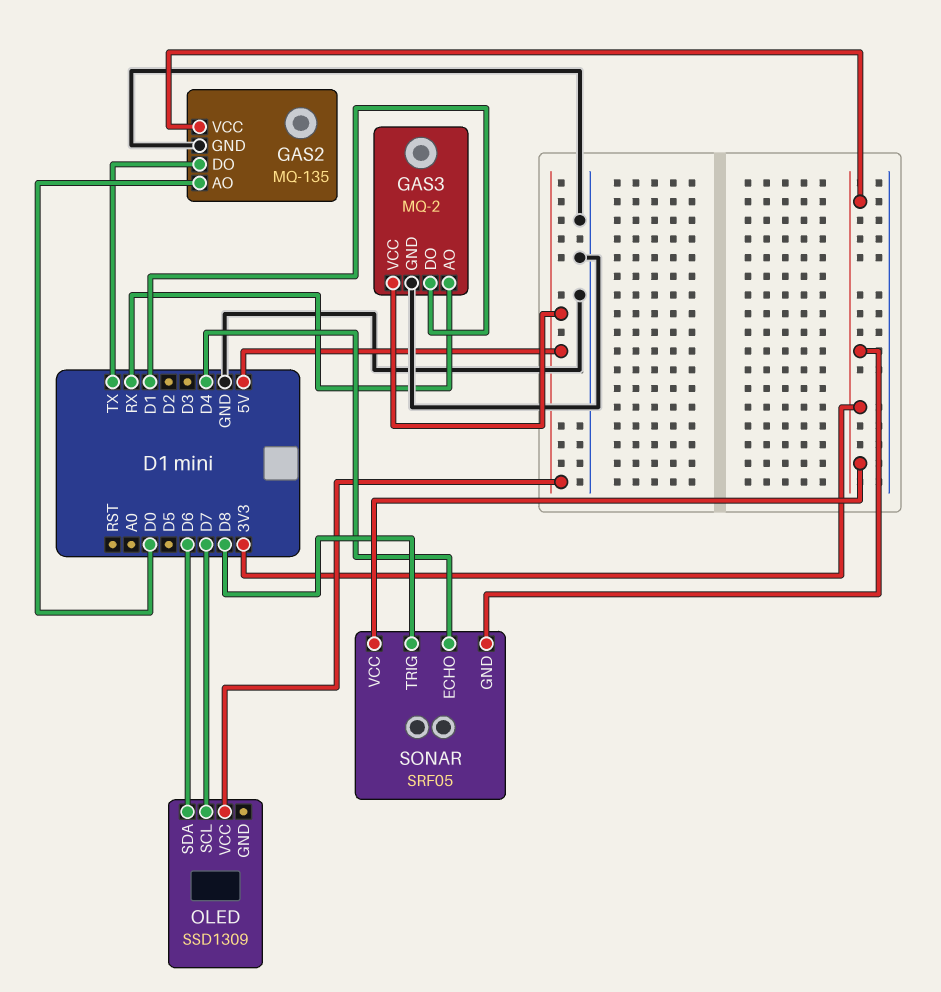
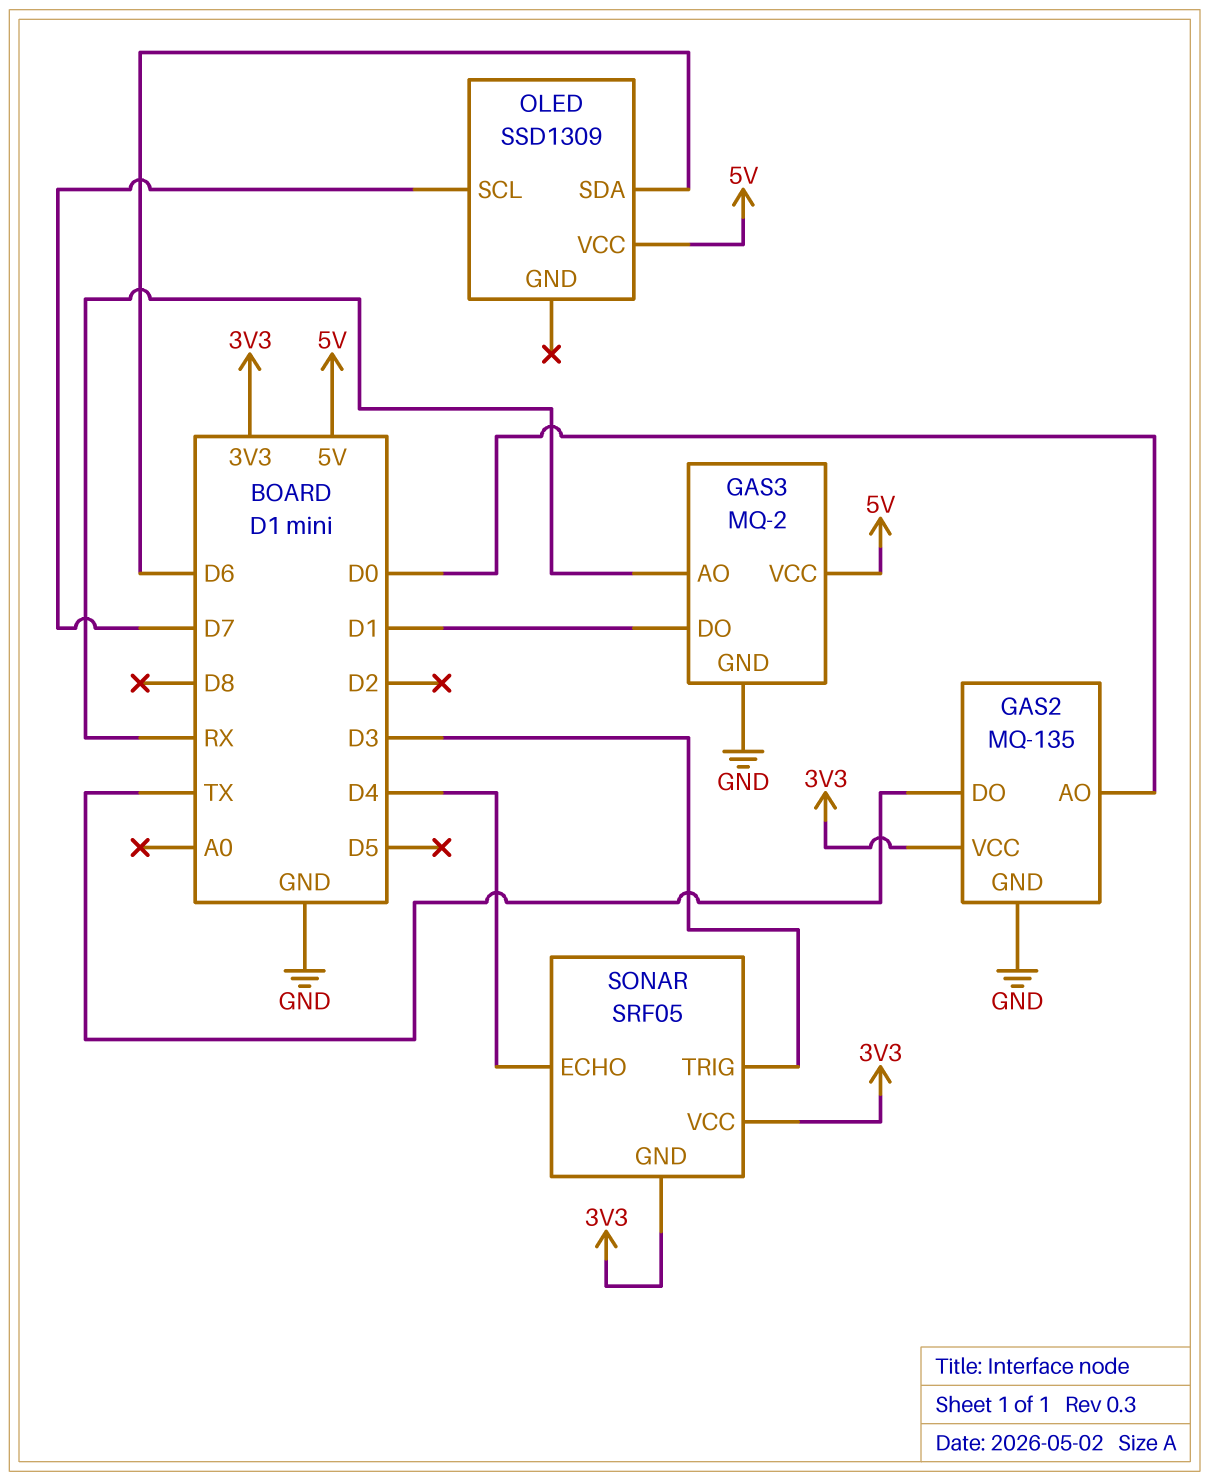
SONAR pin TRIG: D8 -> D3

